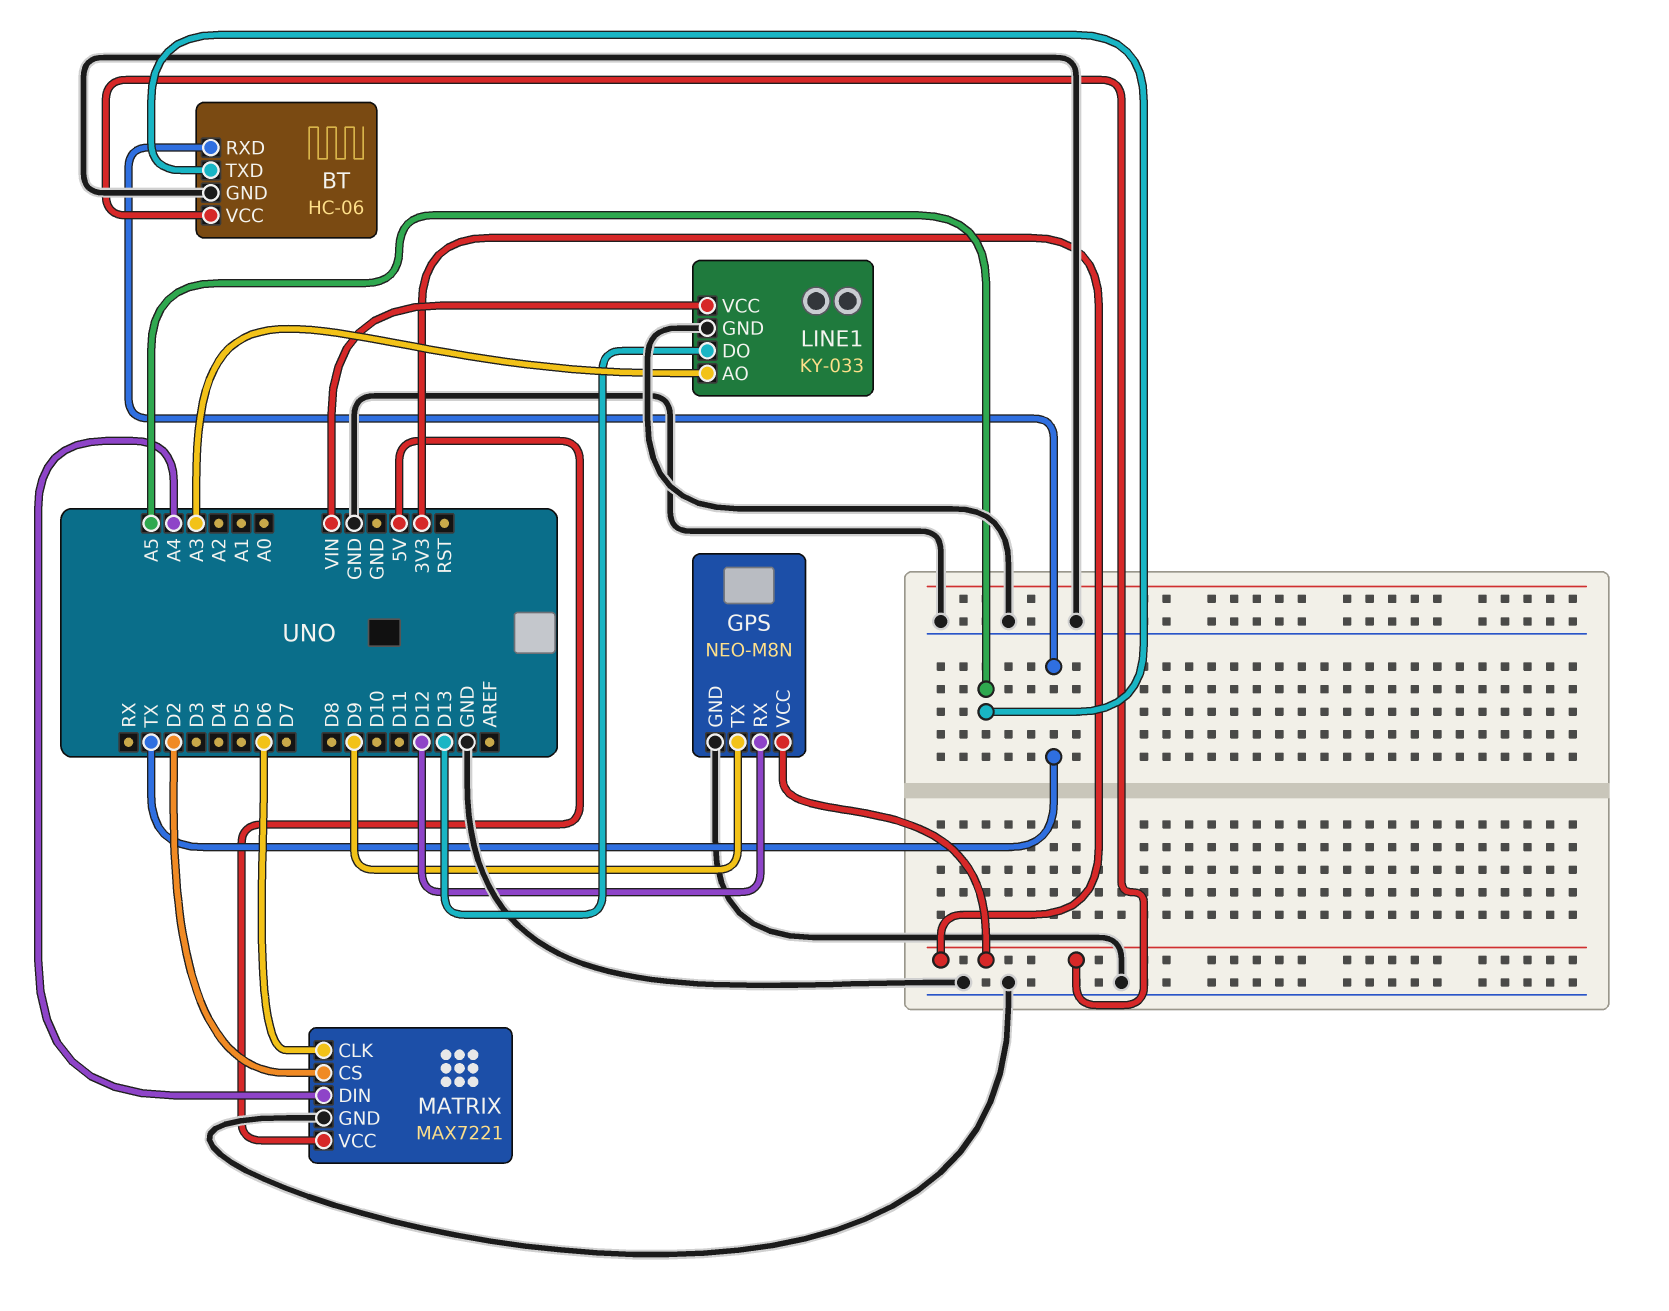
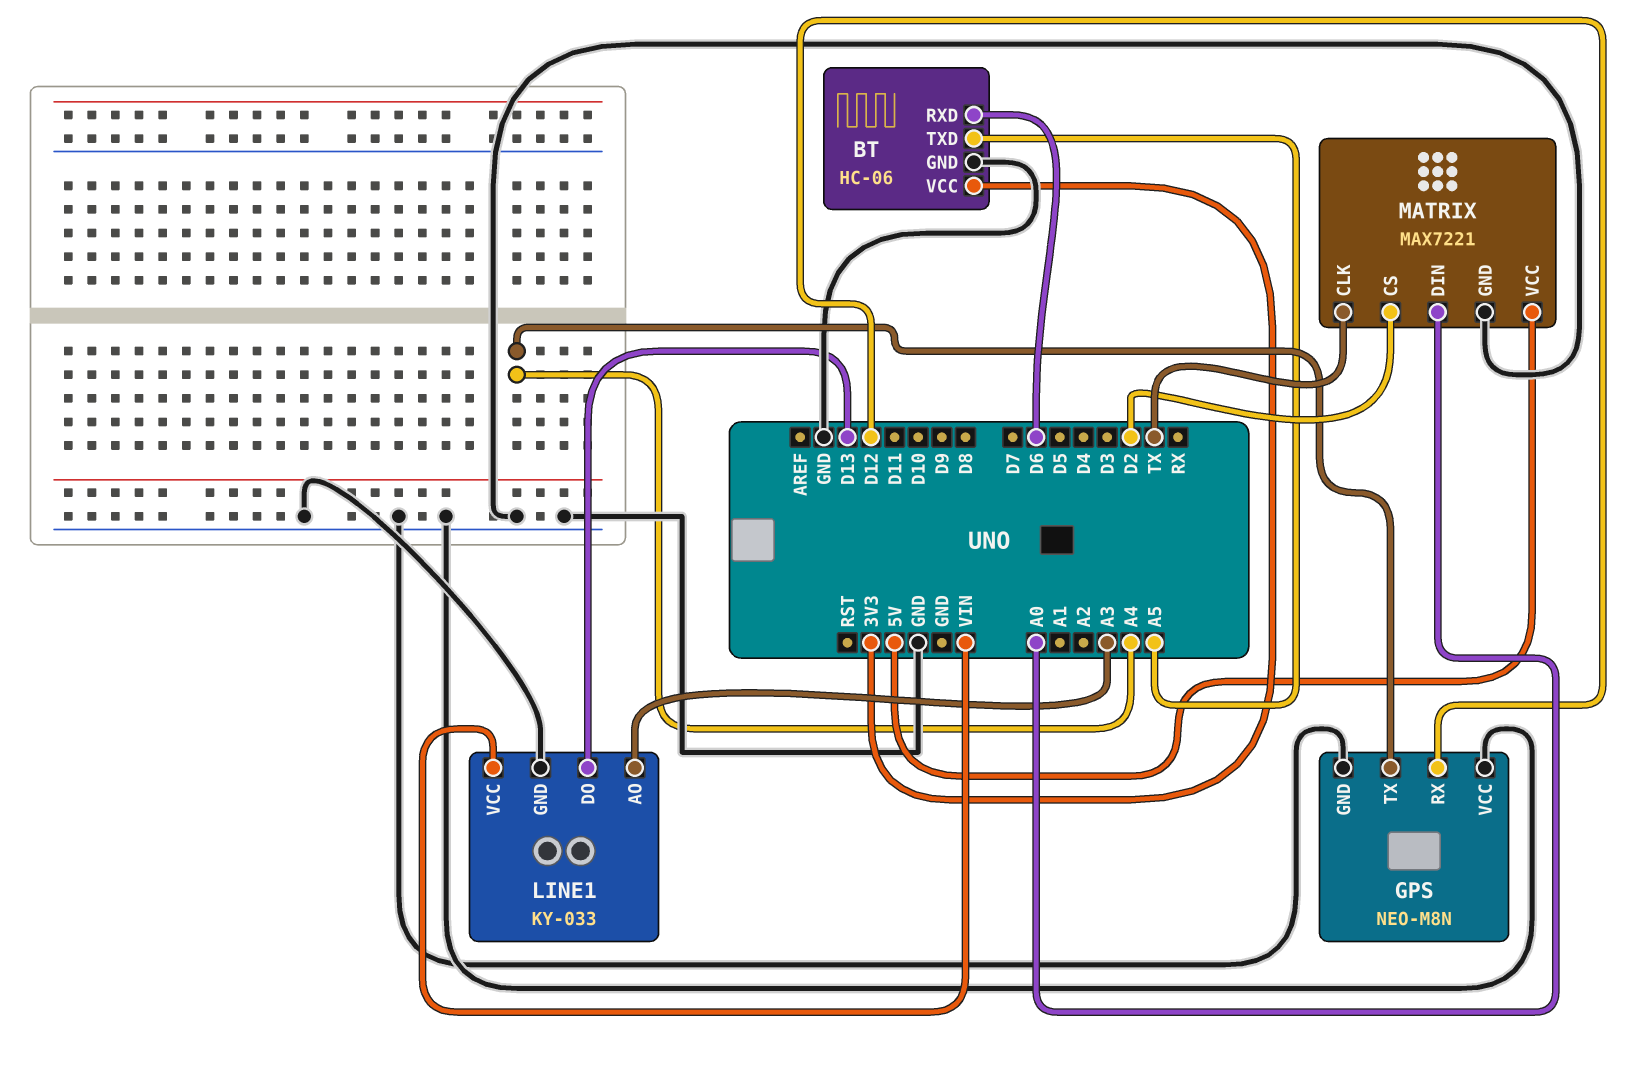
BT pin RXD: TX -> D6
GPS pin TX: D9 -> A4
GPS pin VCC: 3V3 -> GND
MATRIX pin CLK: D6 -> TX
MATRIX pin DIN: A4 -> A0

